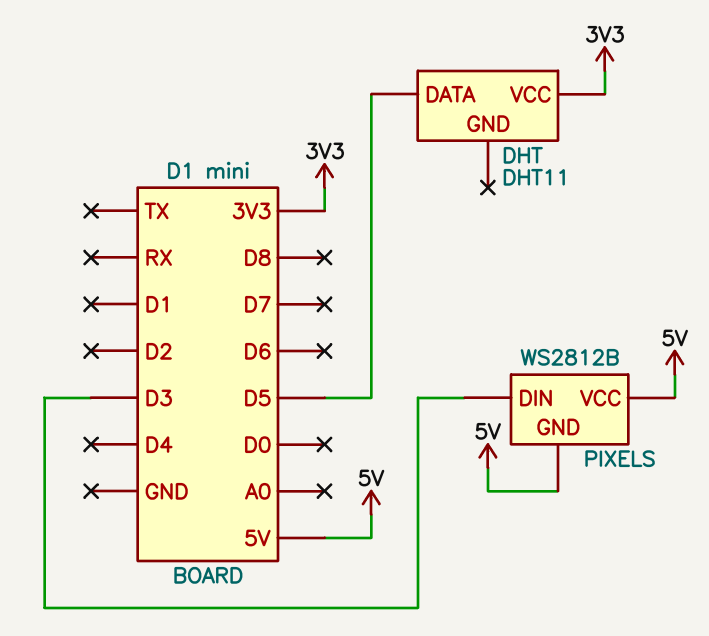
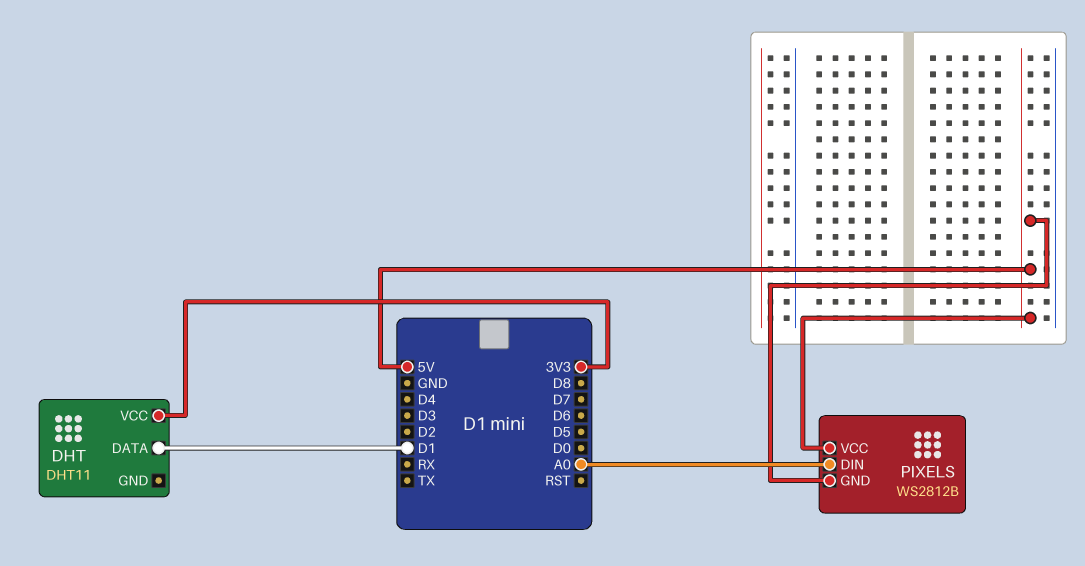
DHT pin DATA: D5 -> D1
PIXELS pin DIN: D3 -> A0

